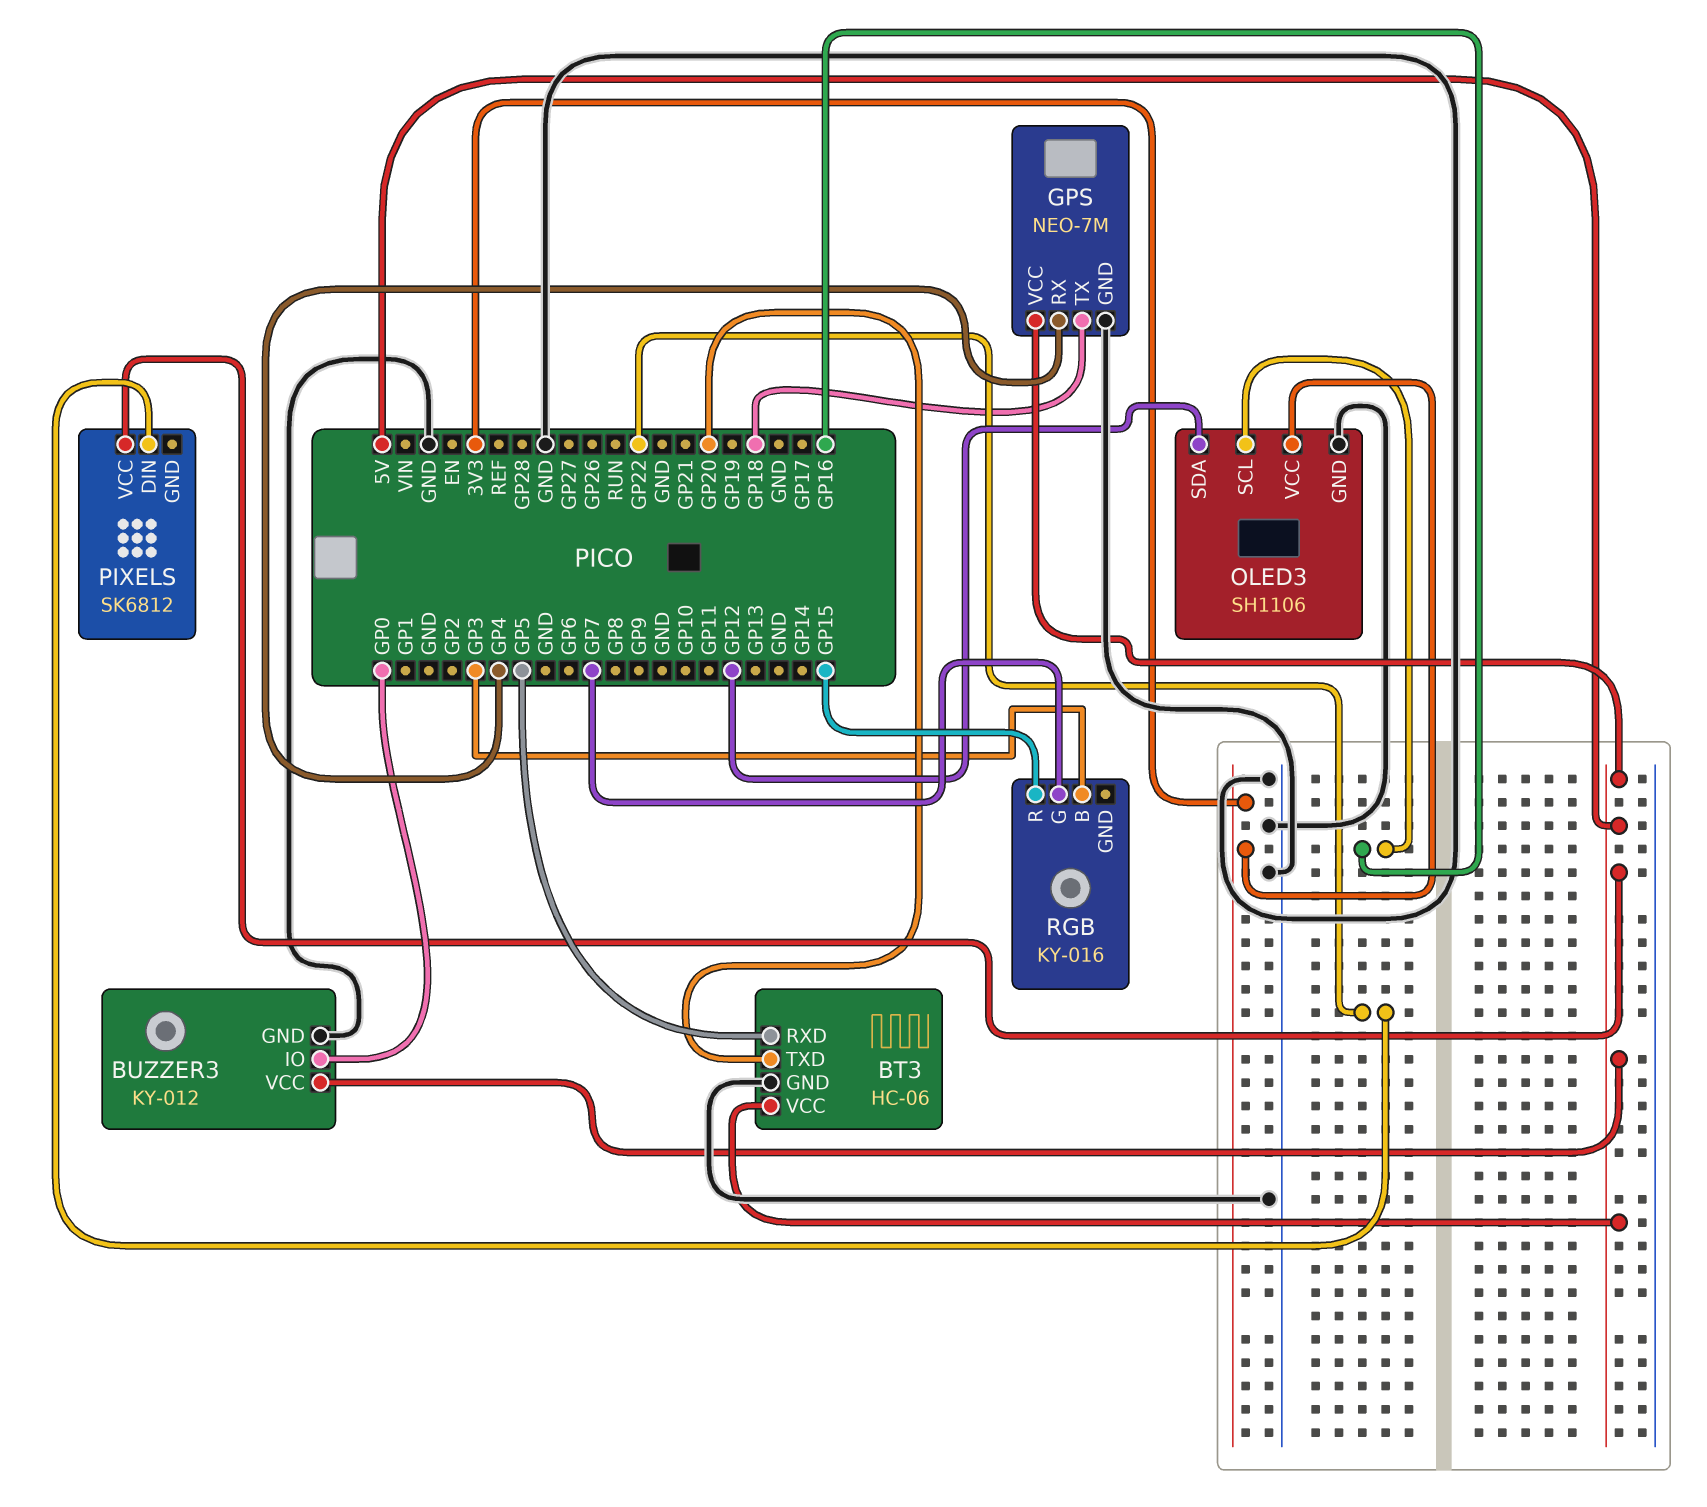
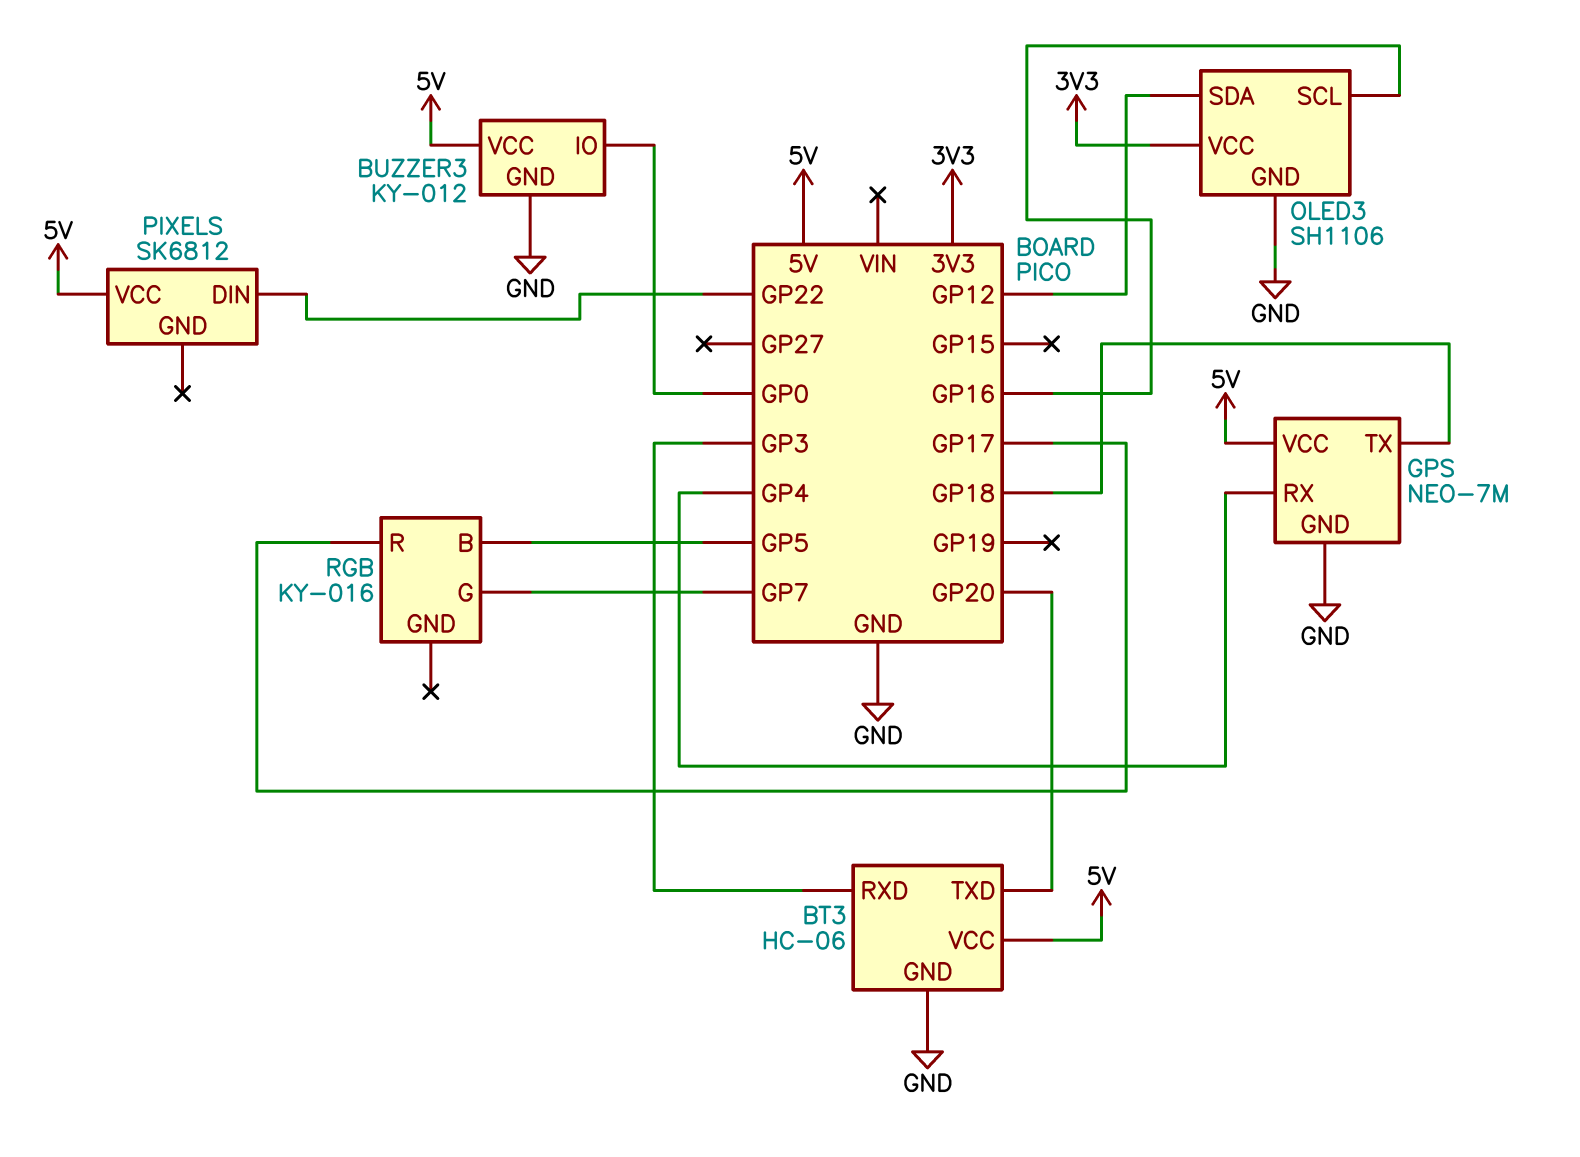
BT3 pin RXD: GP5 -> GP3
RGB pin B: GP3 -> GP5
RGB pin R: GP15 -> GP17

